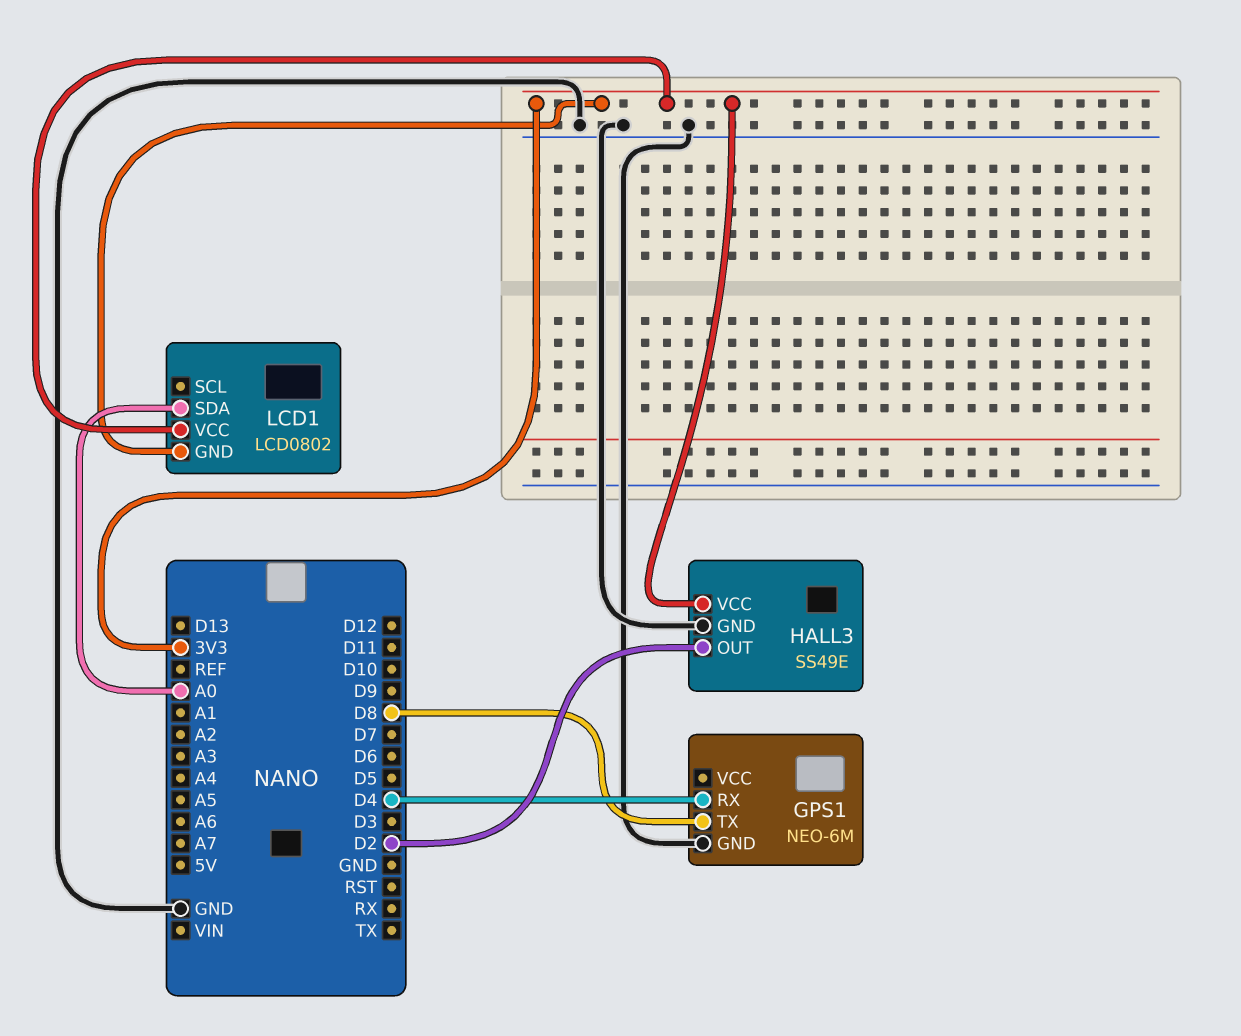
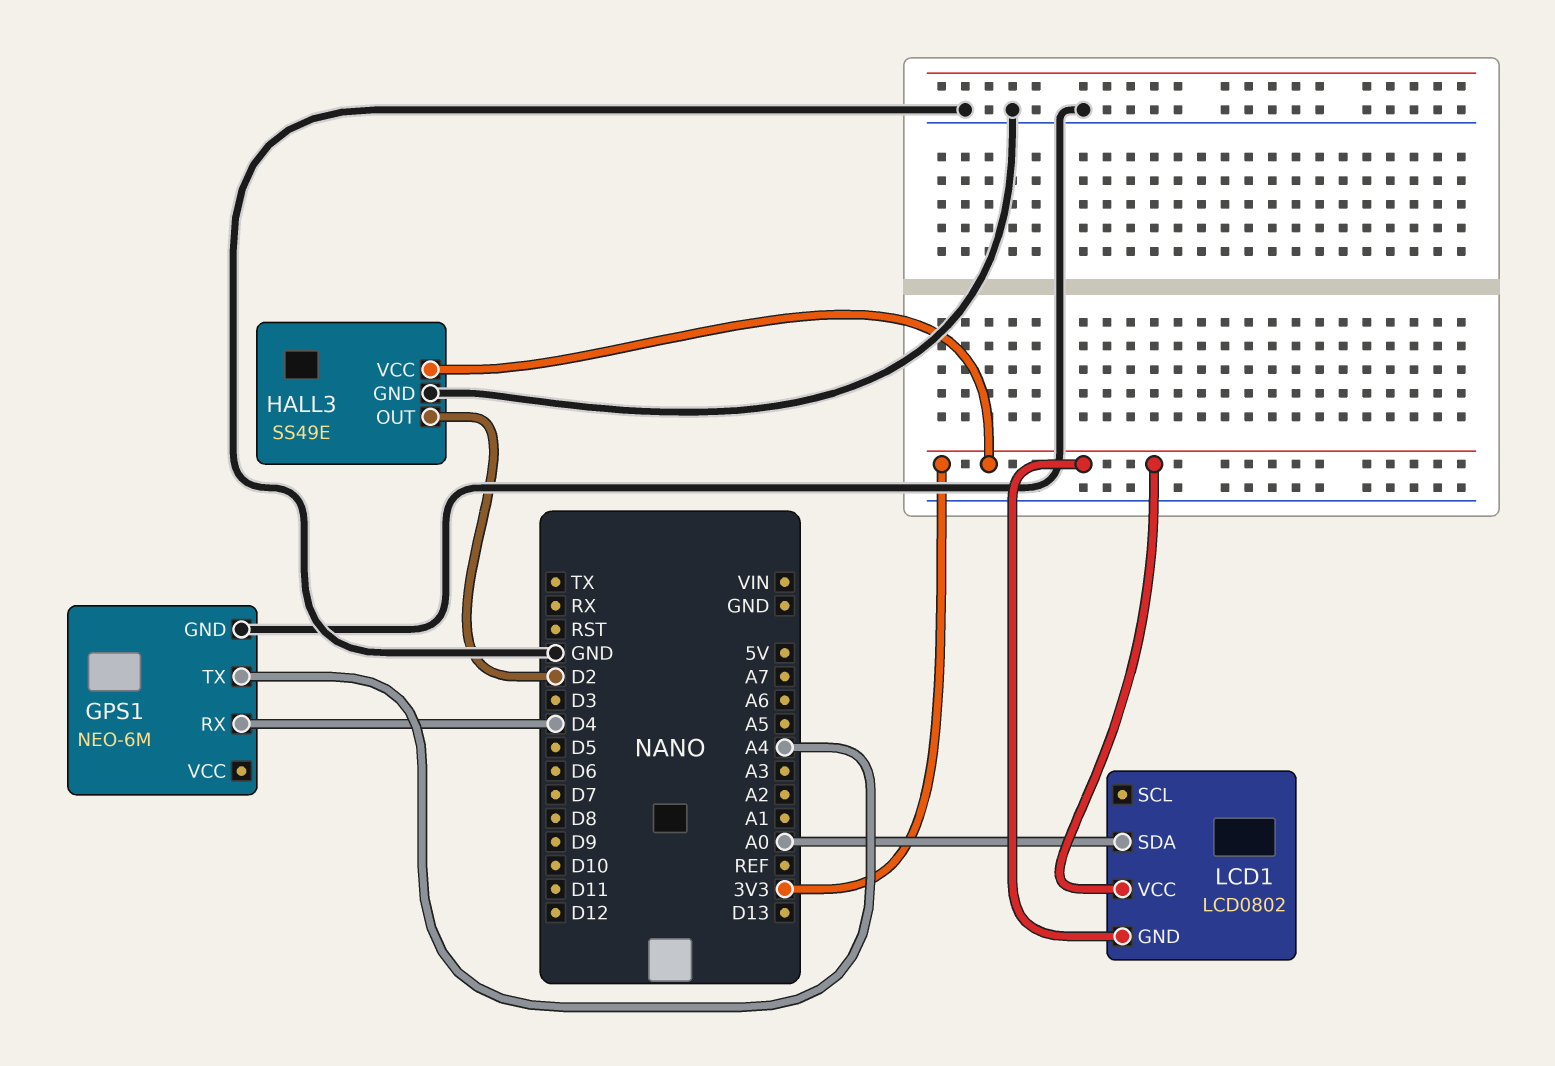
GPS1 pin TX: D8 -> A4

